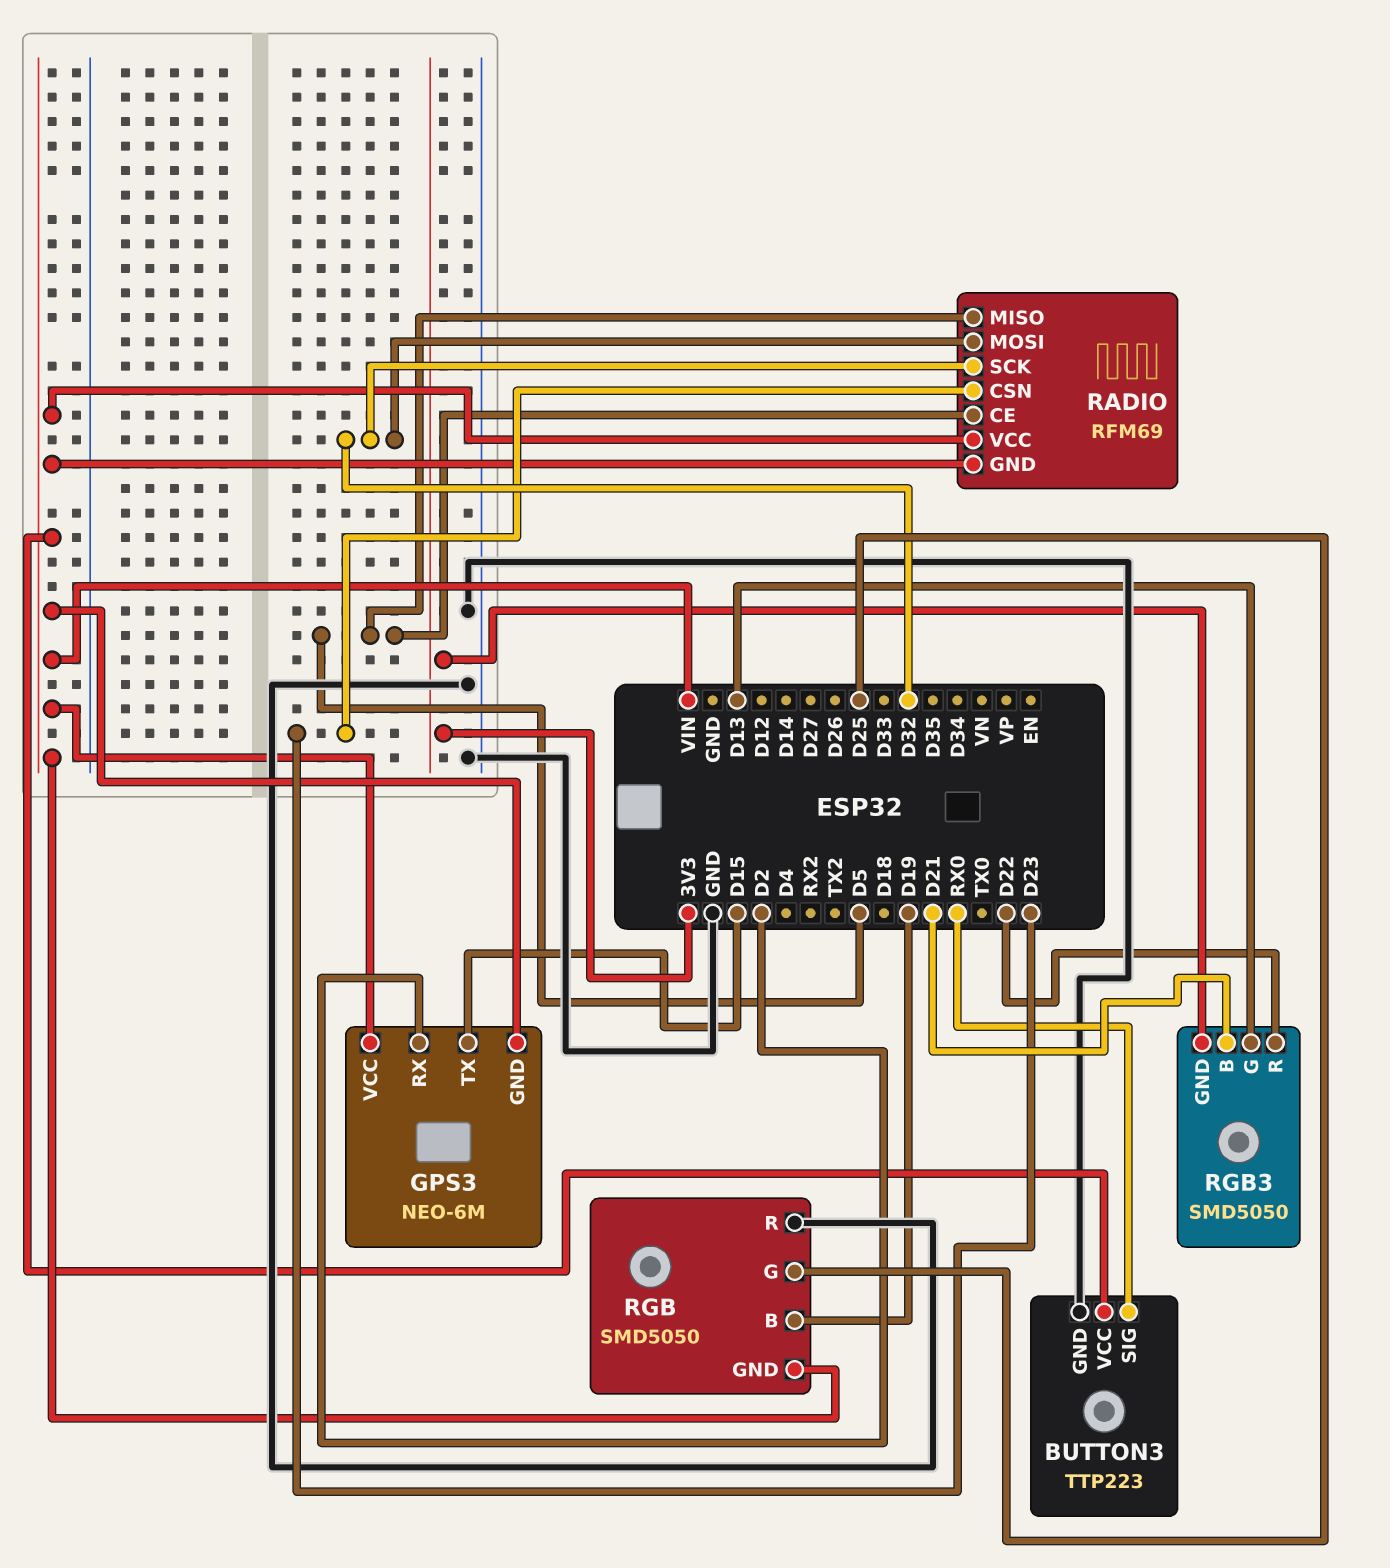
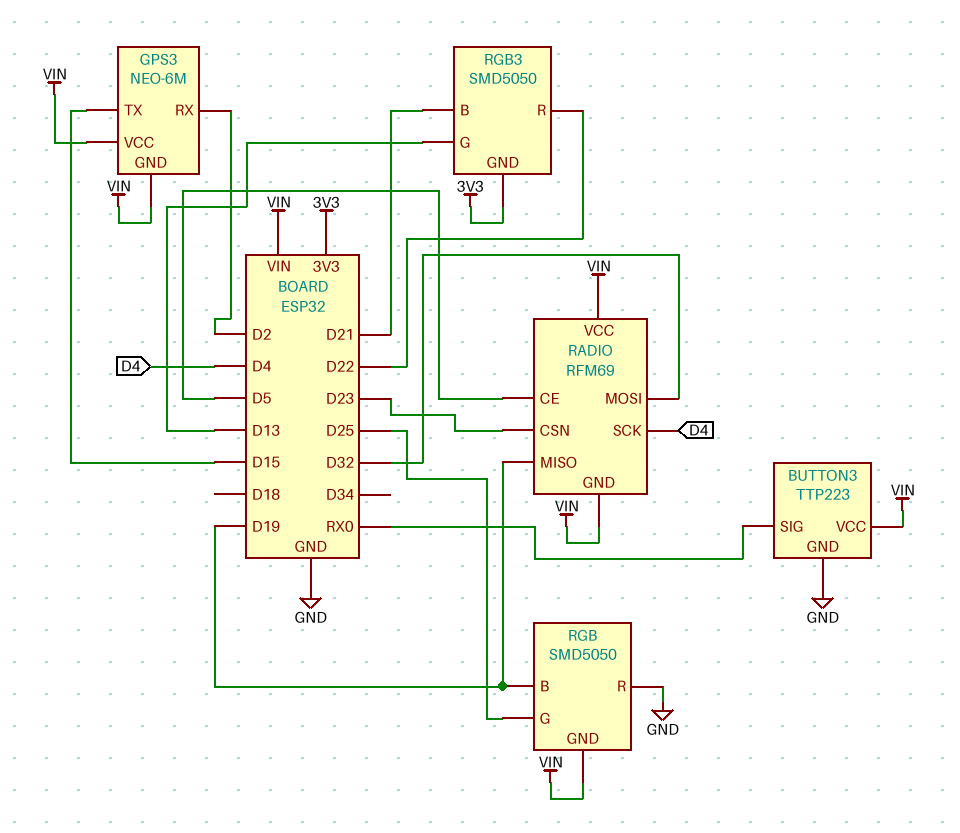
RADIO pin MISO: D5 -> D19
RADIO pin SCK: D32 -> D4

